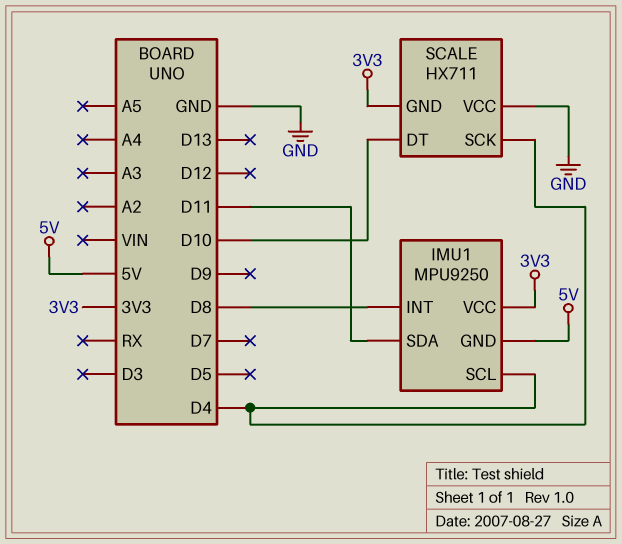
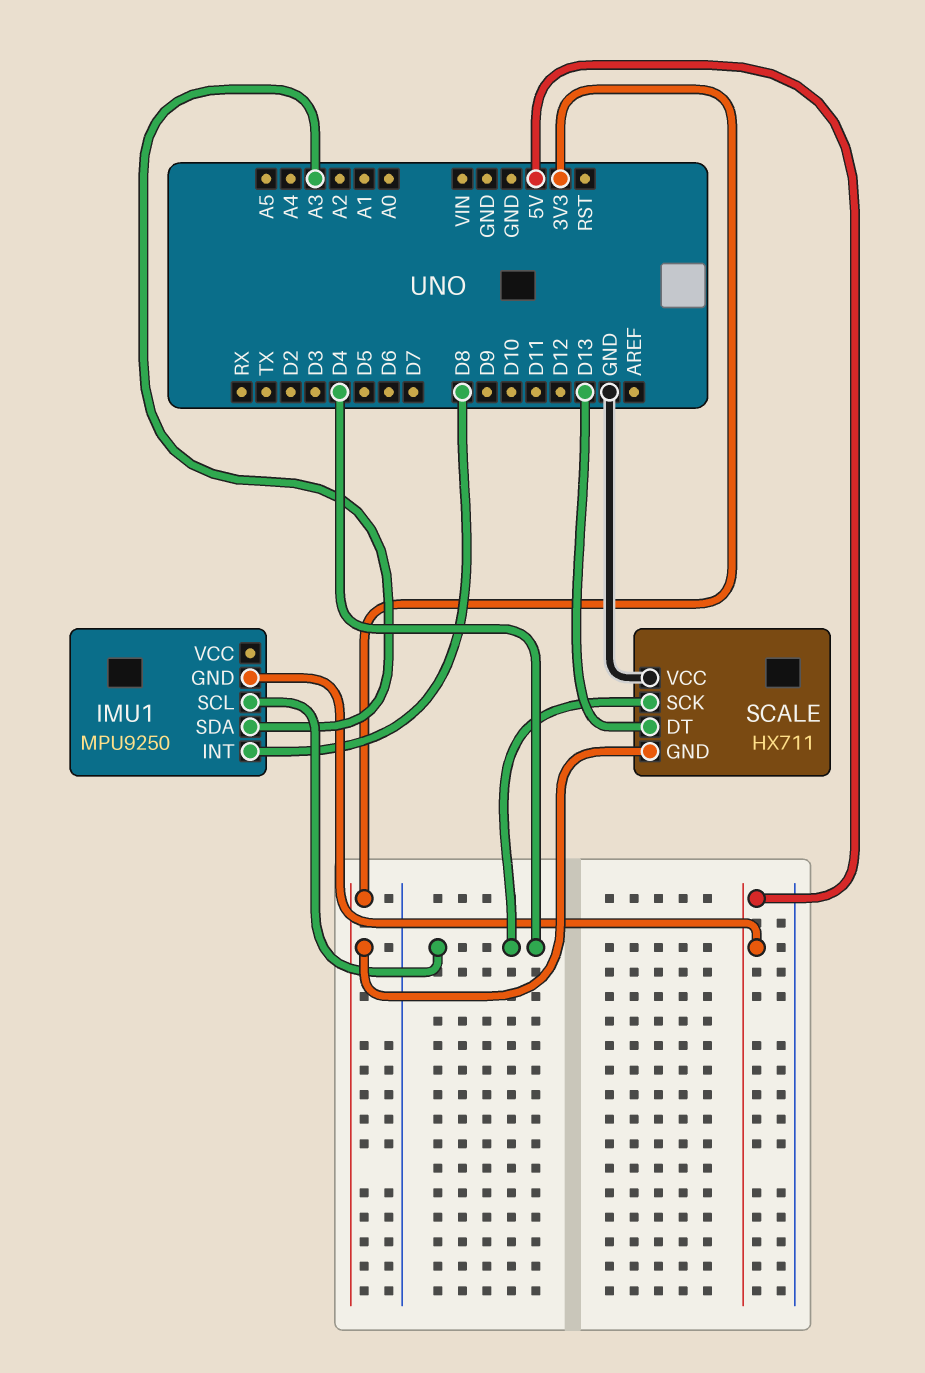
IMU1 pin SDA: D11 -> A3
IMU1 pin VCC: 3V3 -> none
SCALE pin DT: D10 -> D13

